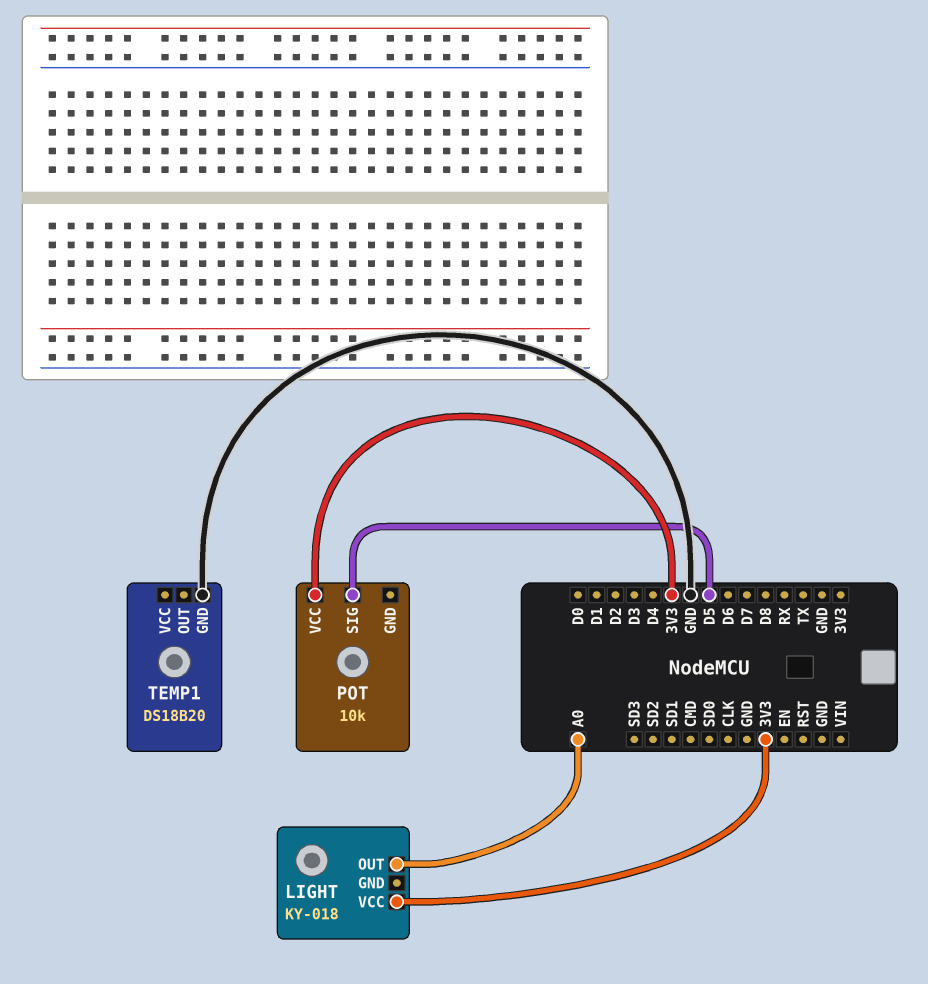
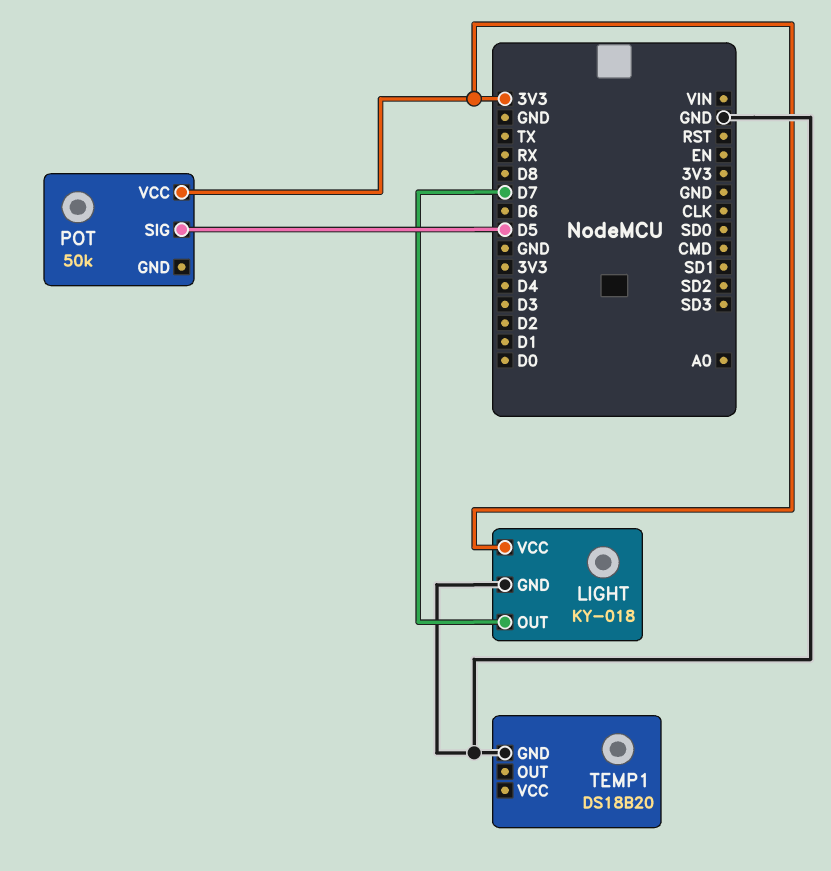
LIGHT pin GND: none -> GND
LIGHT pin OUT: A0 -> D7
POT: 10k -> 50k

